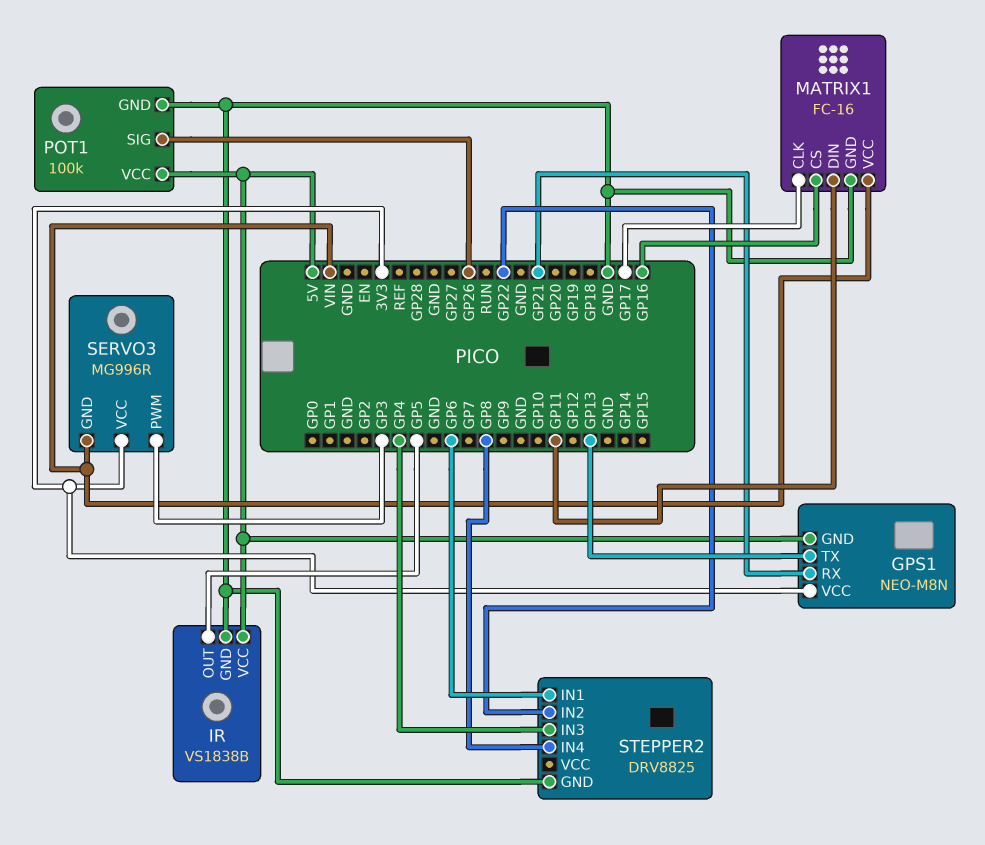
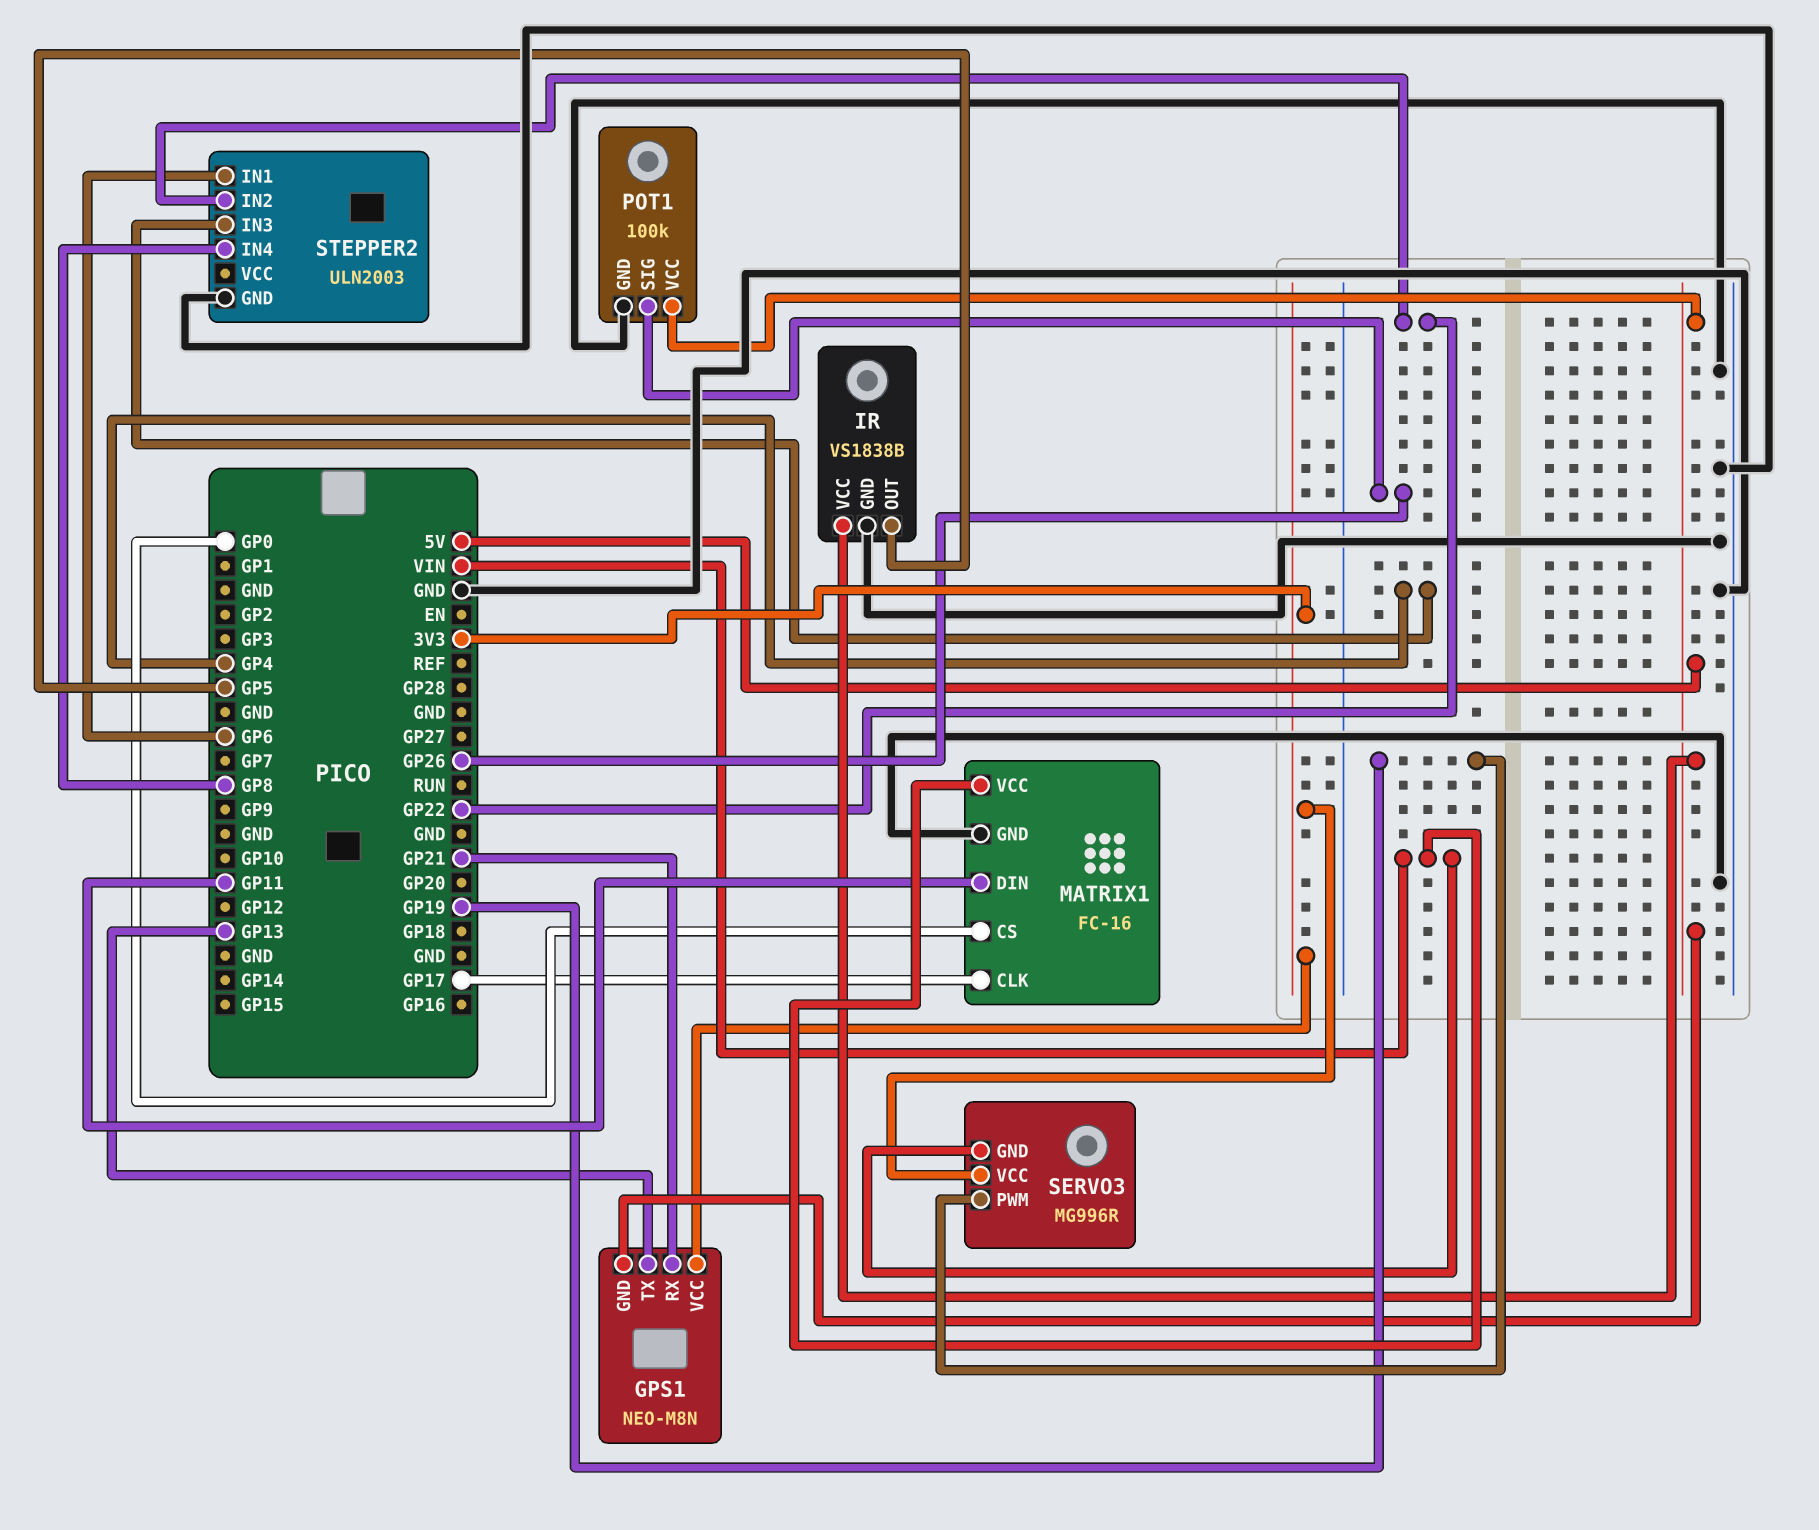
MATRIX1 pin CS: GP16 -> GP0
SERVO3 pin PWM: GP3 -> GP19
STEPPER2: DRV8825 -> ULN2003

